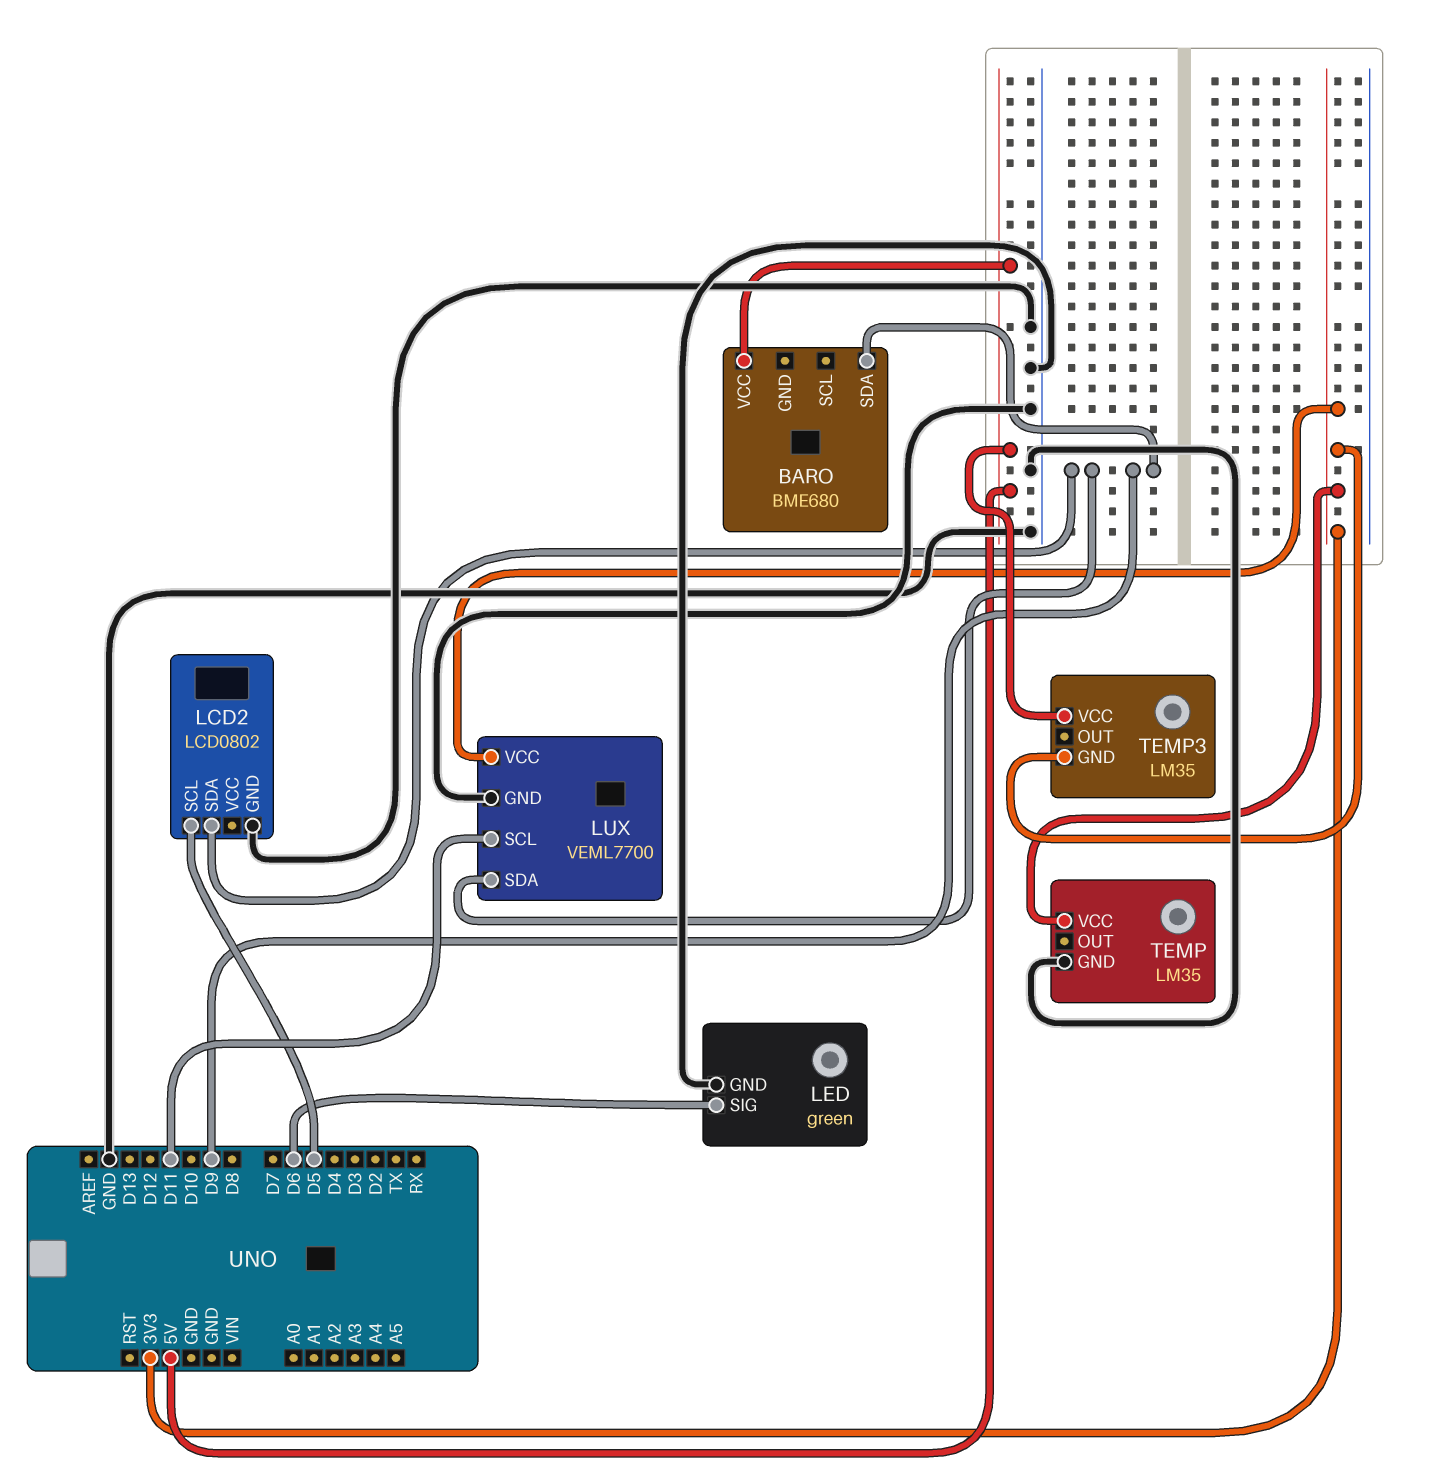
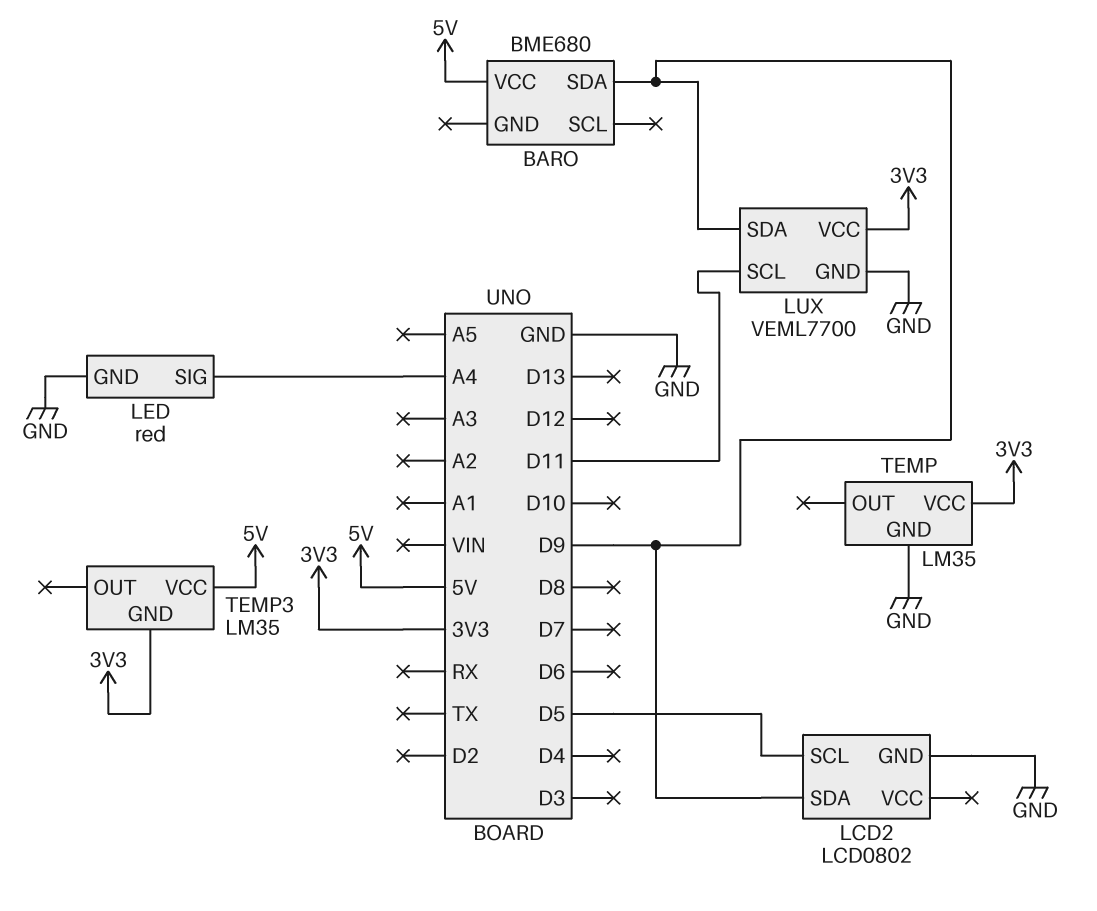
LED: green -> red
LED pin SIG: D6 -> A4

